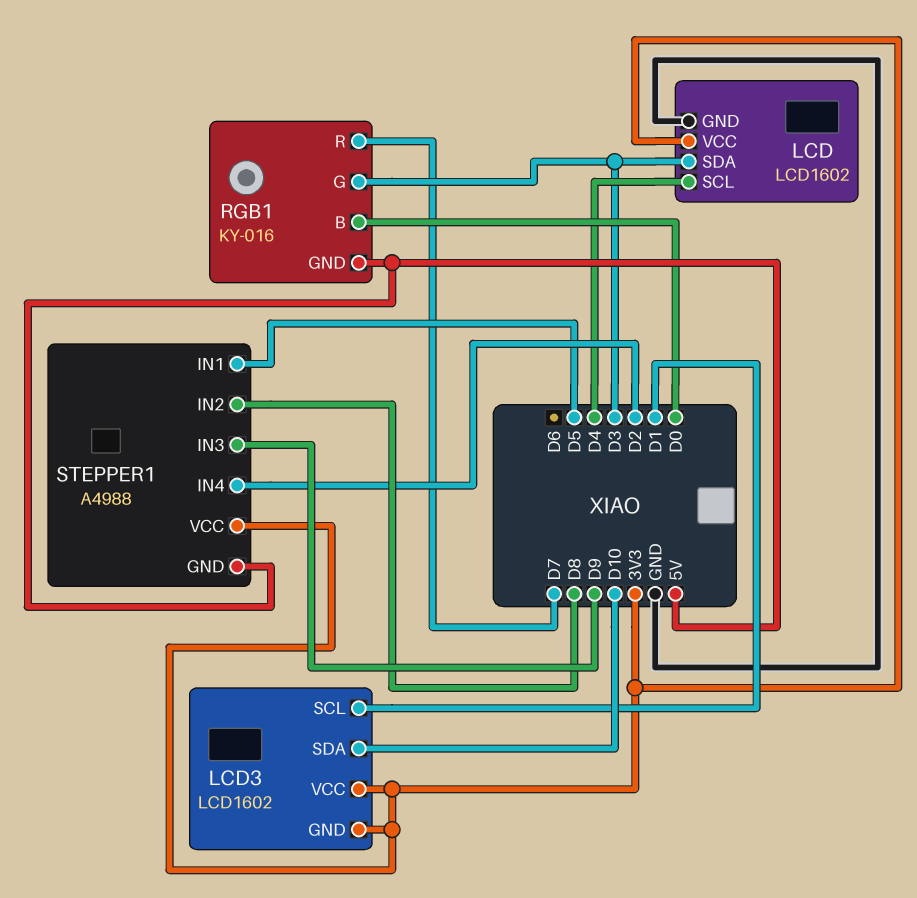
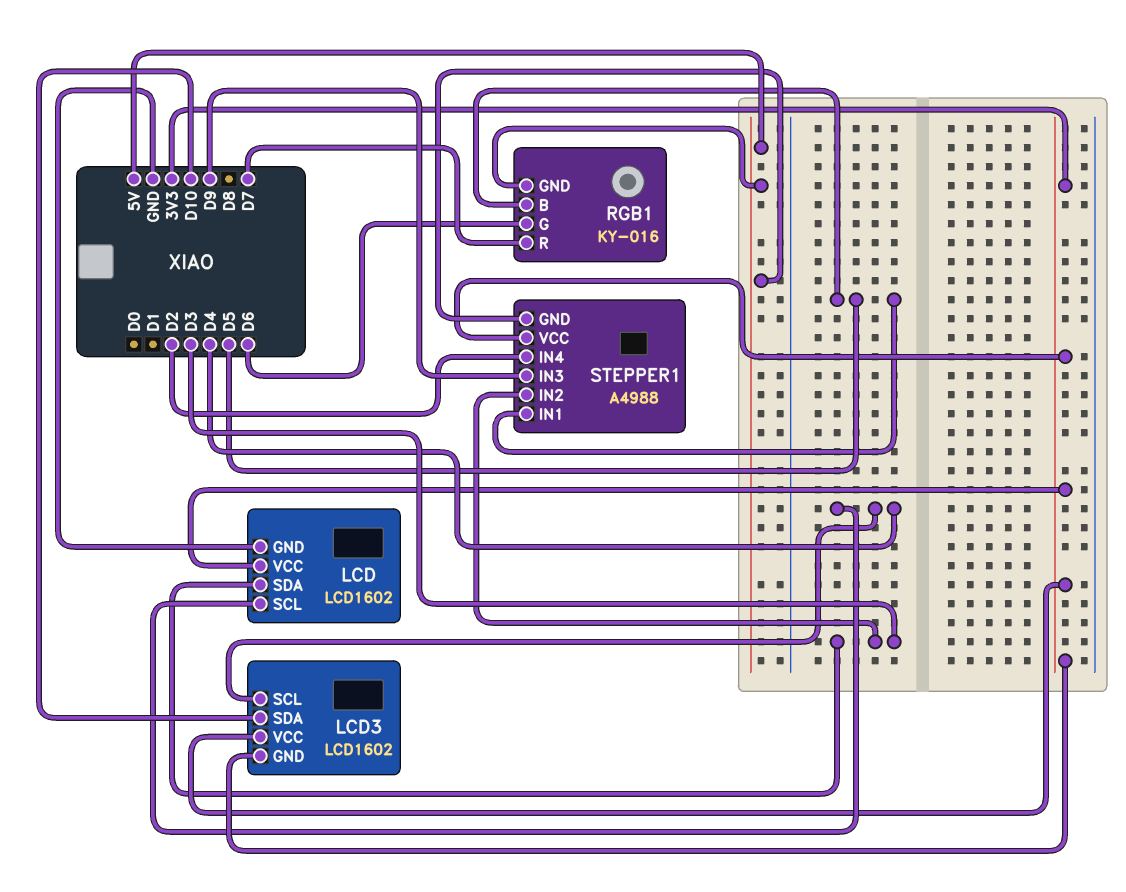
LCD3 pin SCL: D1 -> D4
RGB1 pin B: D0 -> D5
RGB1 pin G: D3 -> D6
STEPPER1 pin IN2: D8 -> D3

